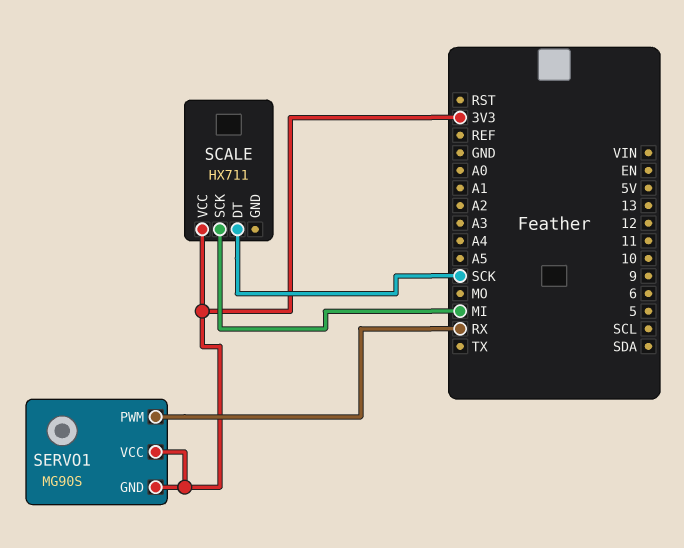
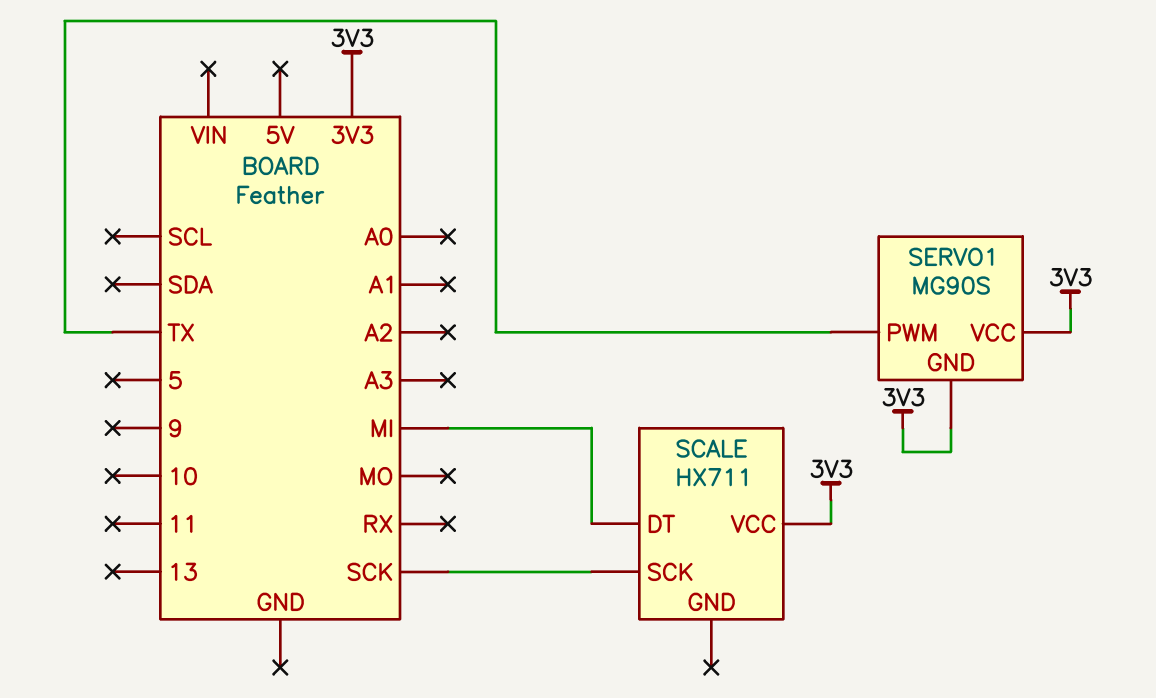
SCALE pin DT: SCK -> MI
SCALE pin SCK: MI -> SCK
SERVO1 pin PWM: RX -> TX

